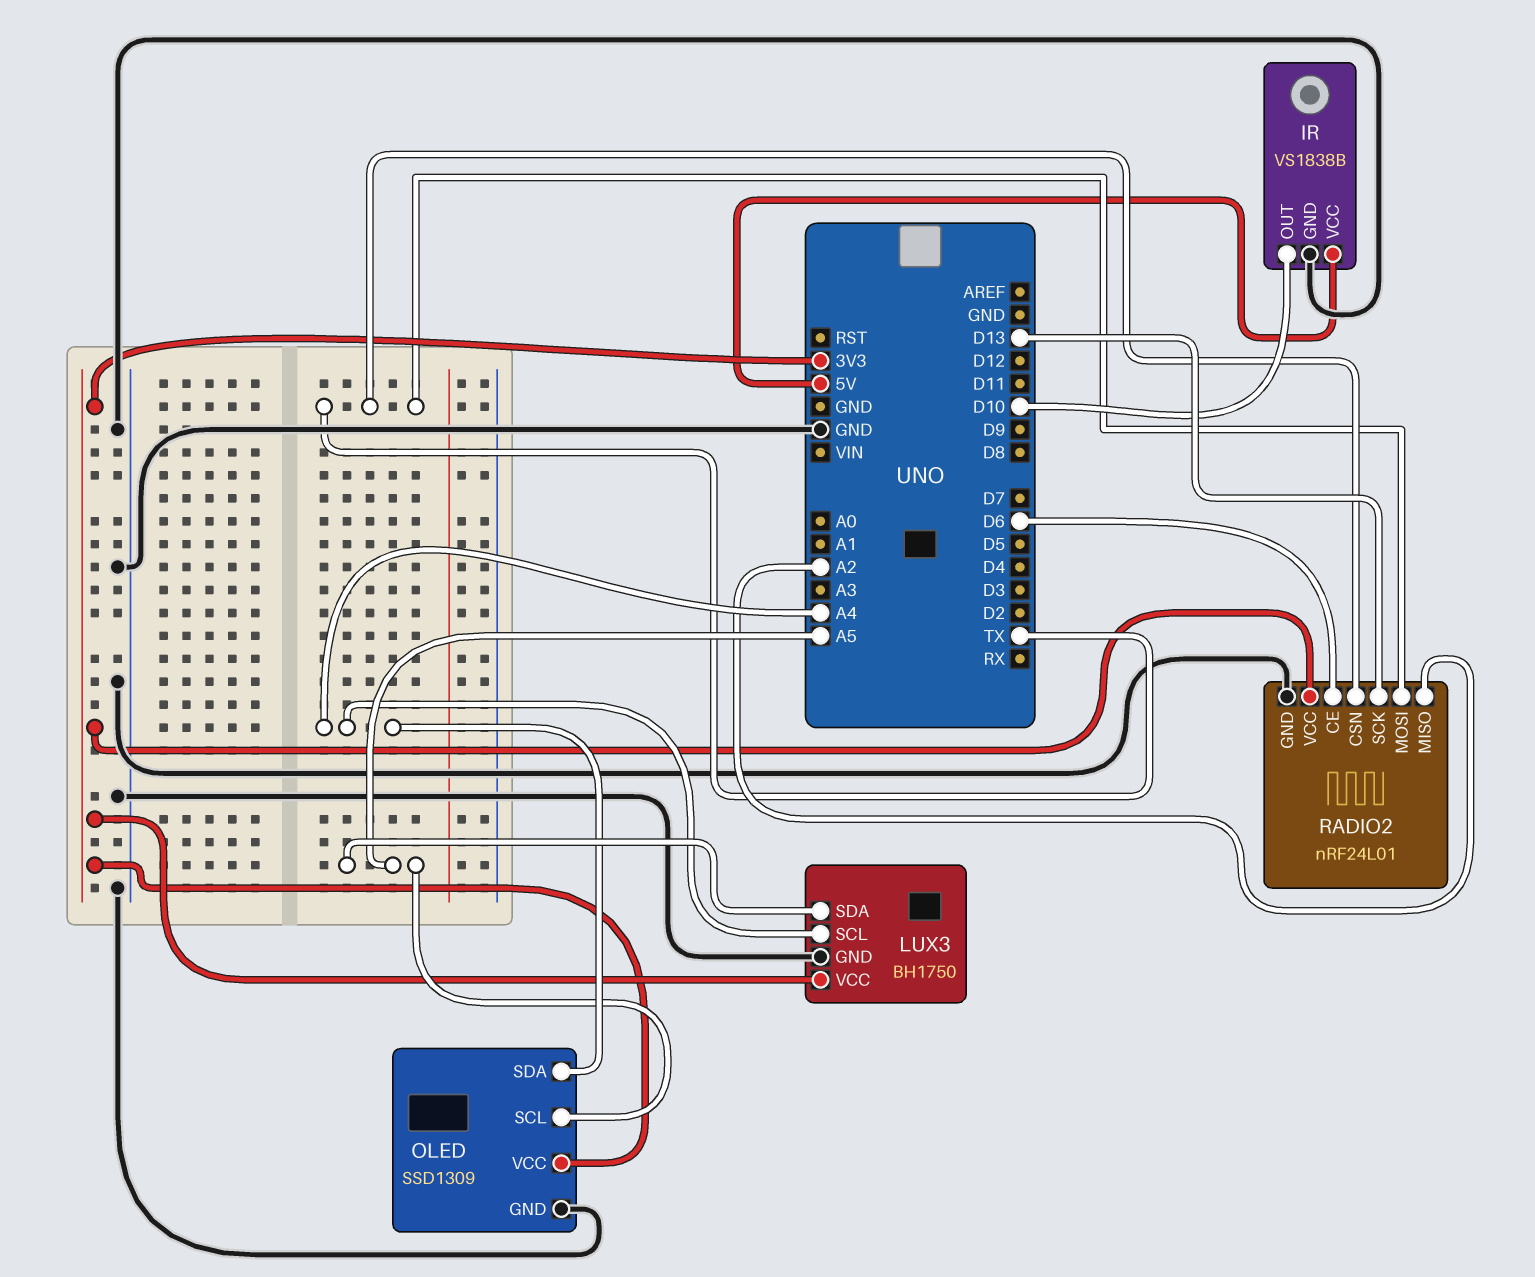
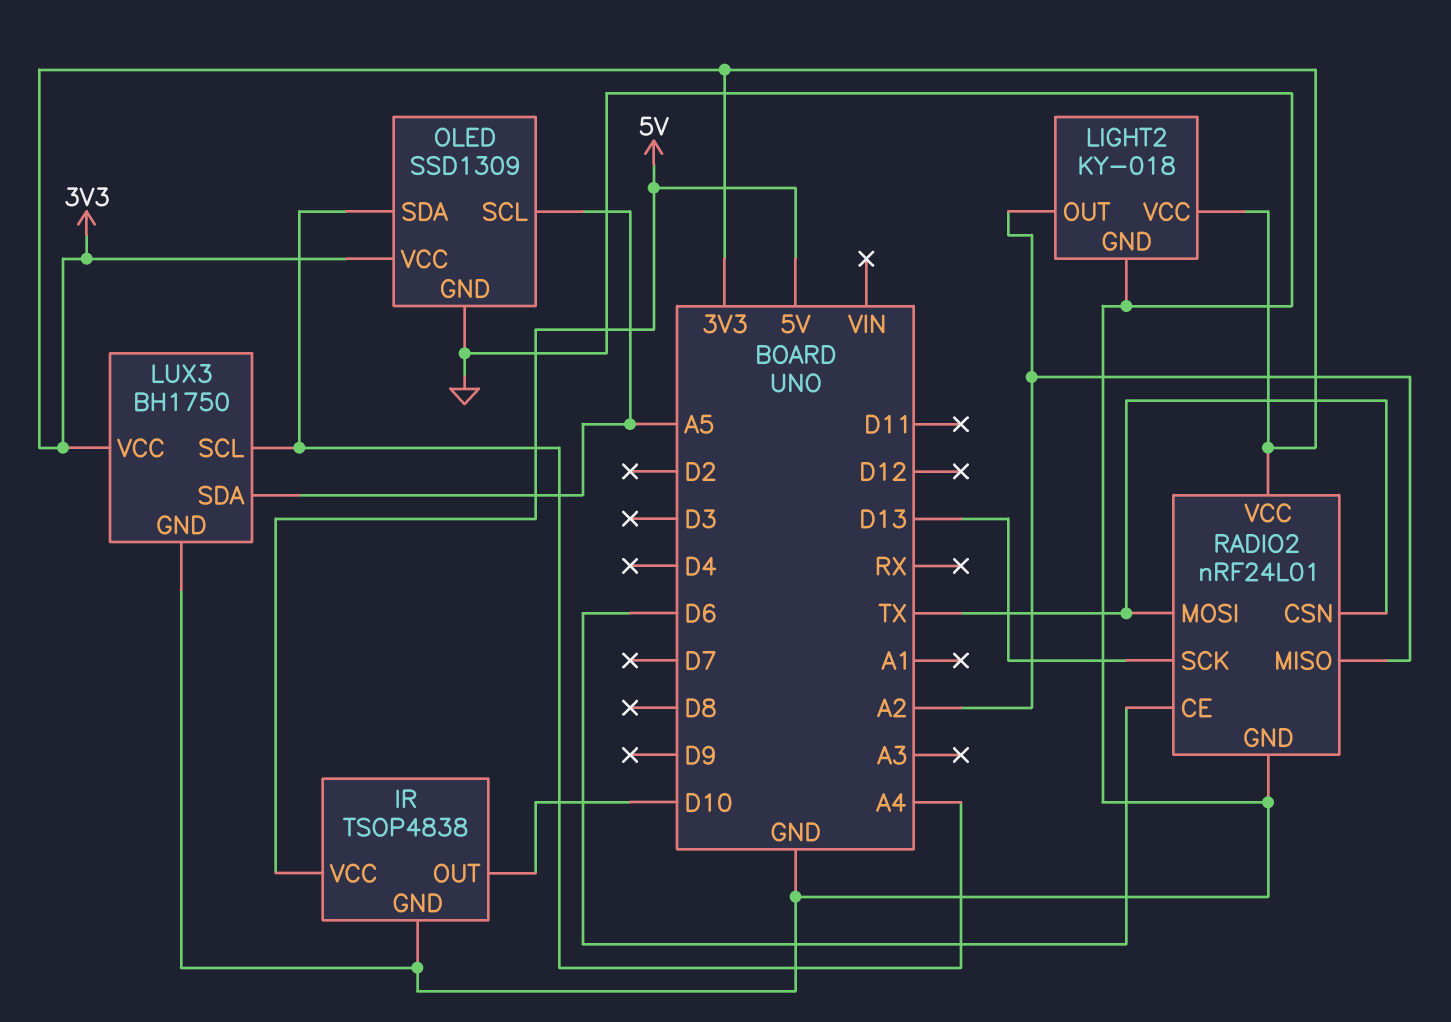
IR: VS1838B -> TSOP4838
LIGHT2: none -> KY-018
LIGHT2 pin GND: none -> GND
LIGHT2 pin OUT: none -> A2
LIGHT2 pin VCC: none -> 3V3

